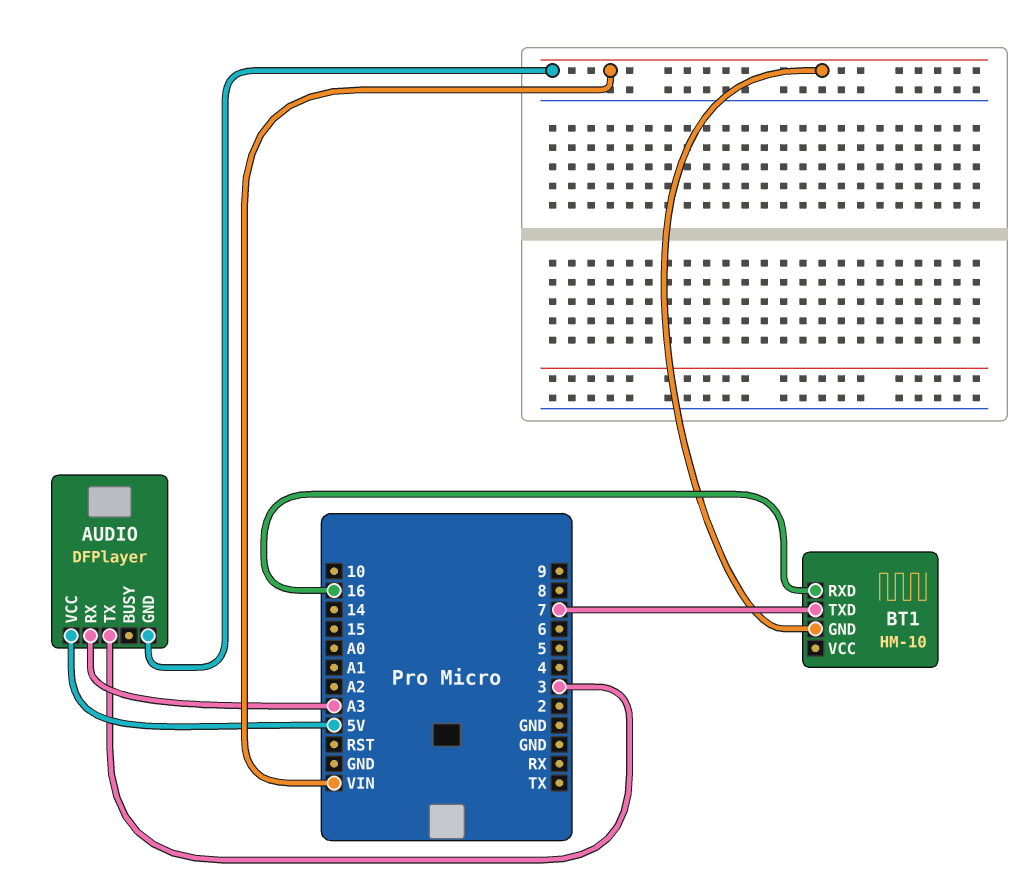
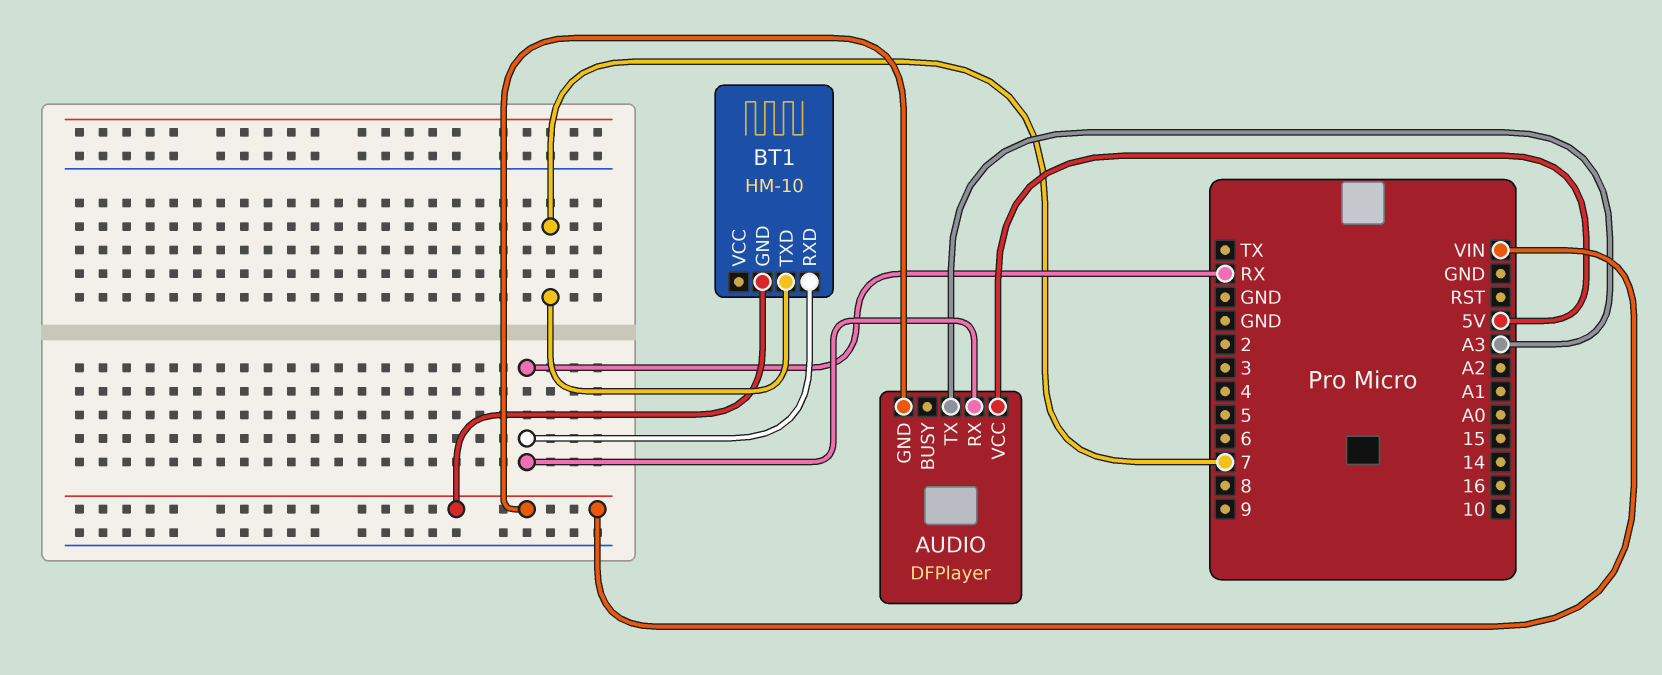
AUDIO pin RX: A3 -> RX
AUDIO pin TX: 3 -> A3
BT1 pin RXD: 16 -> RX

